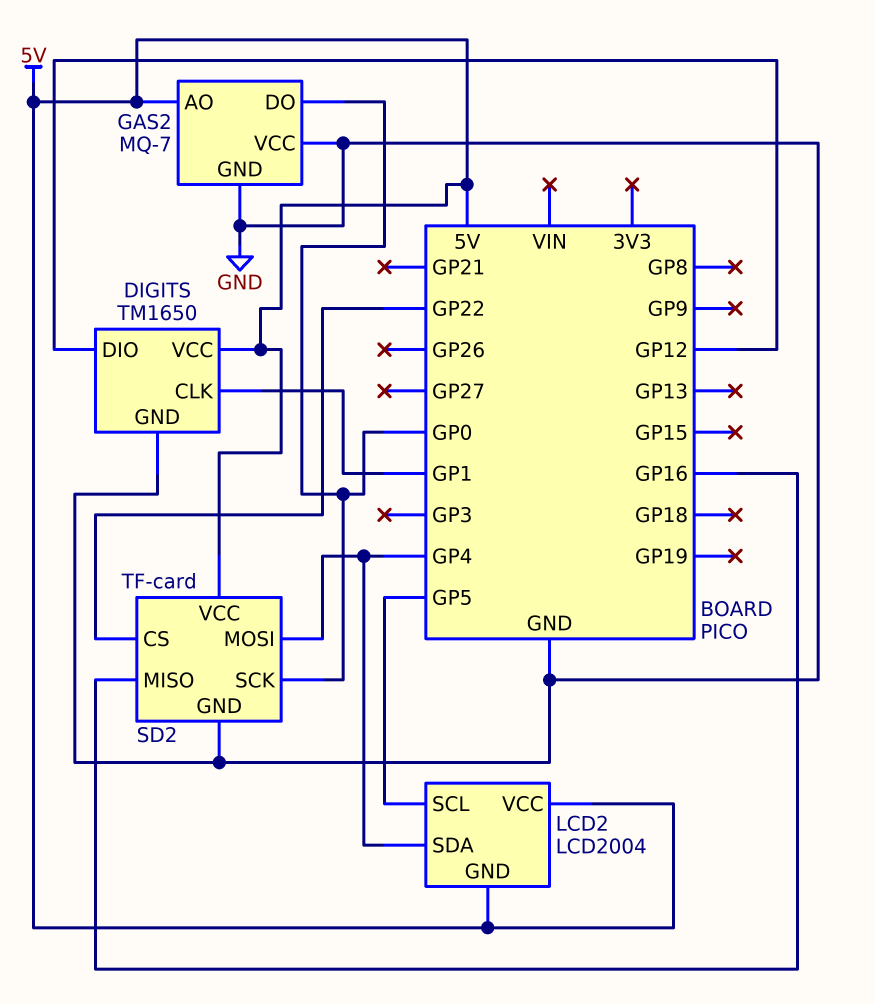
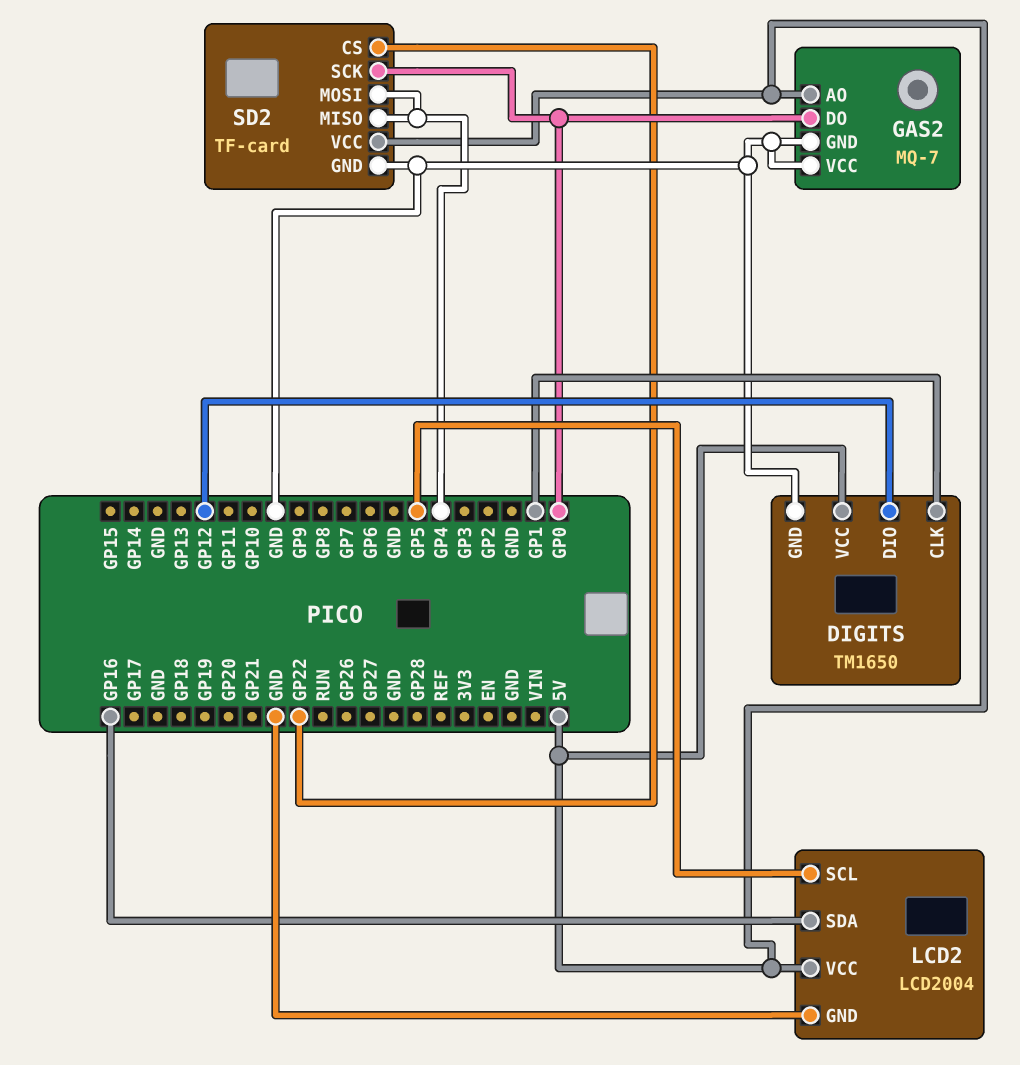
LCD2 pin GND: 5V -> GND
LCD2 pin SDA: GP4 -> GP16
SD2 pin MISO: GP16 -> GP4

